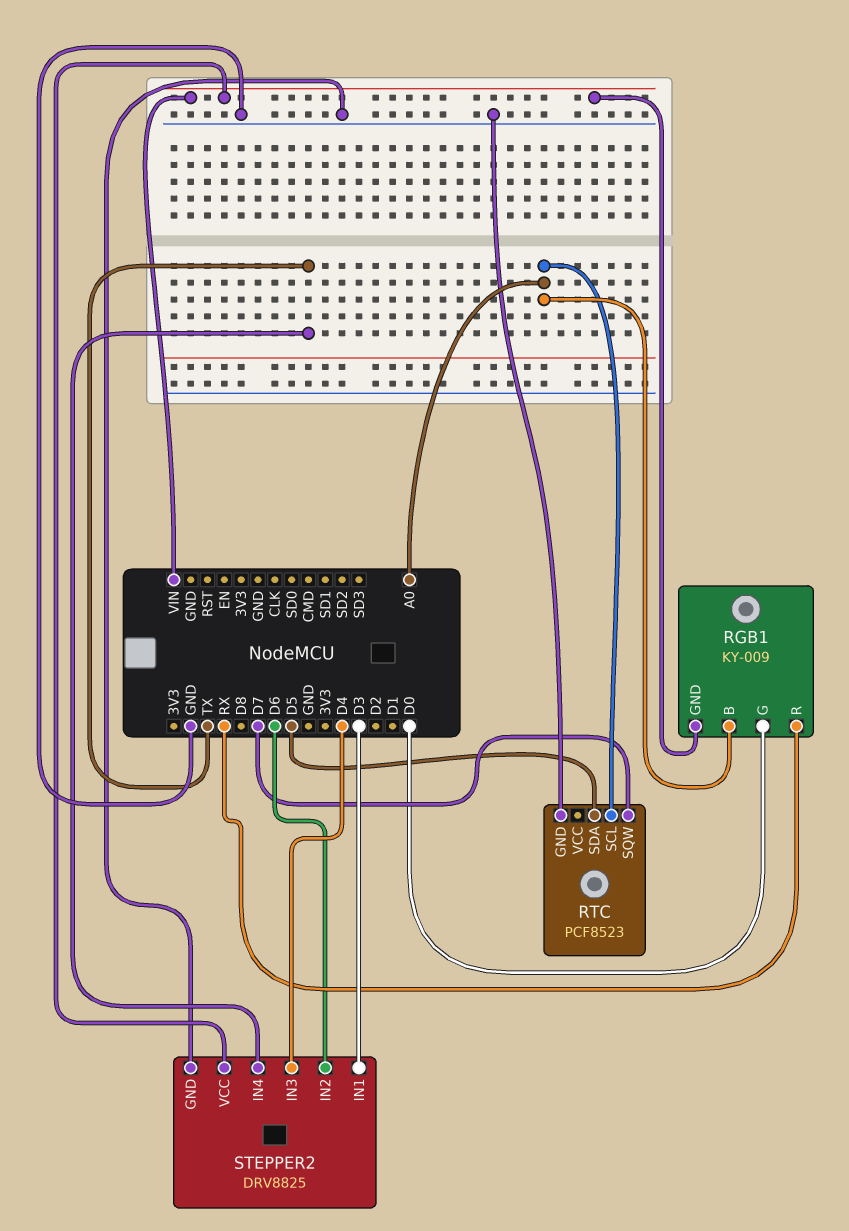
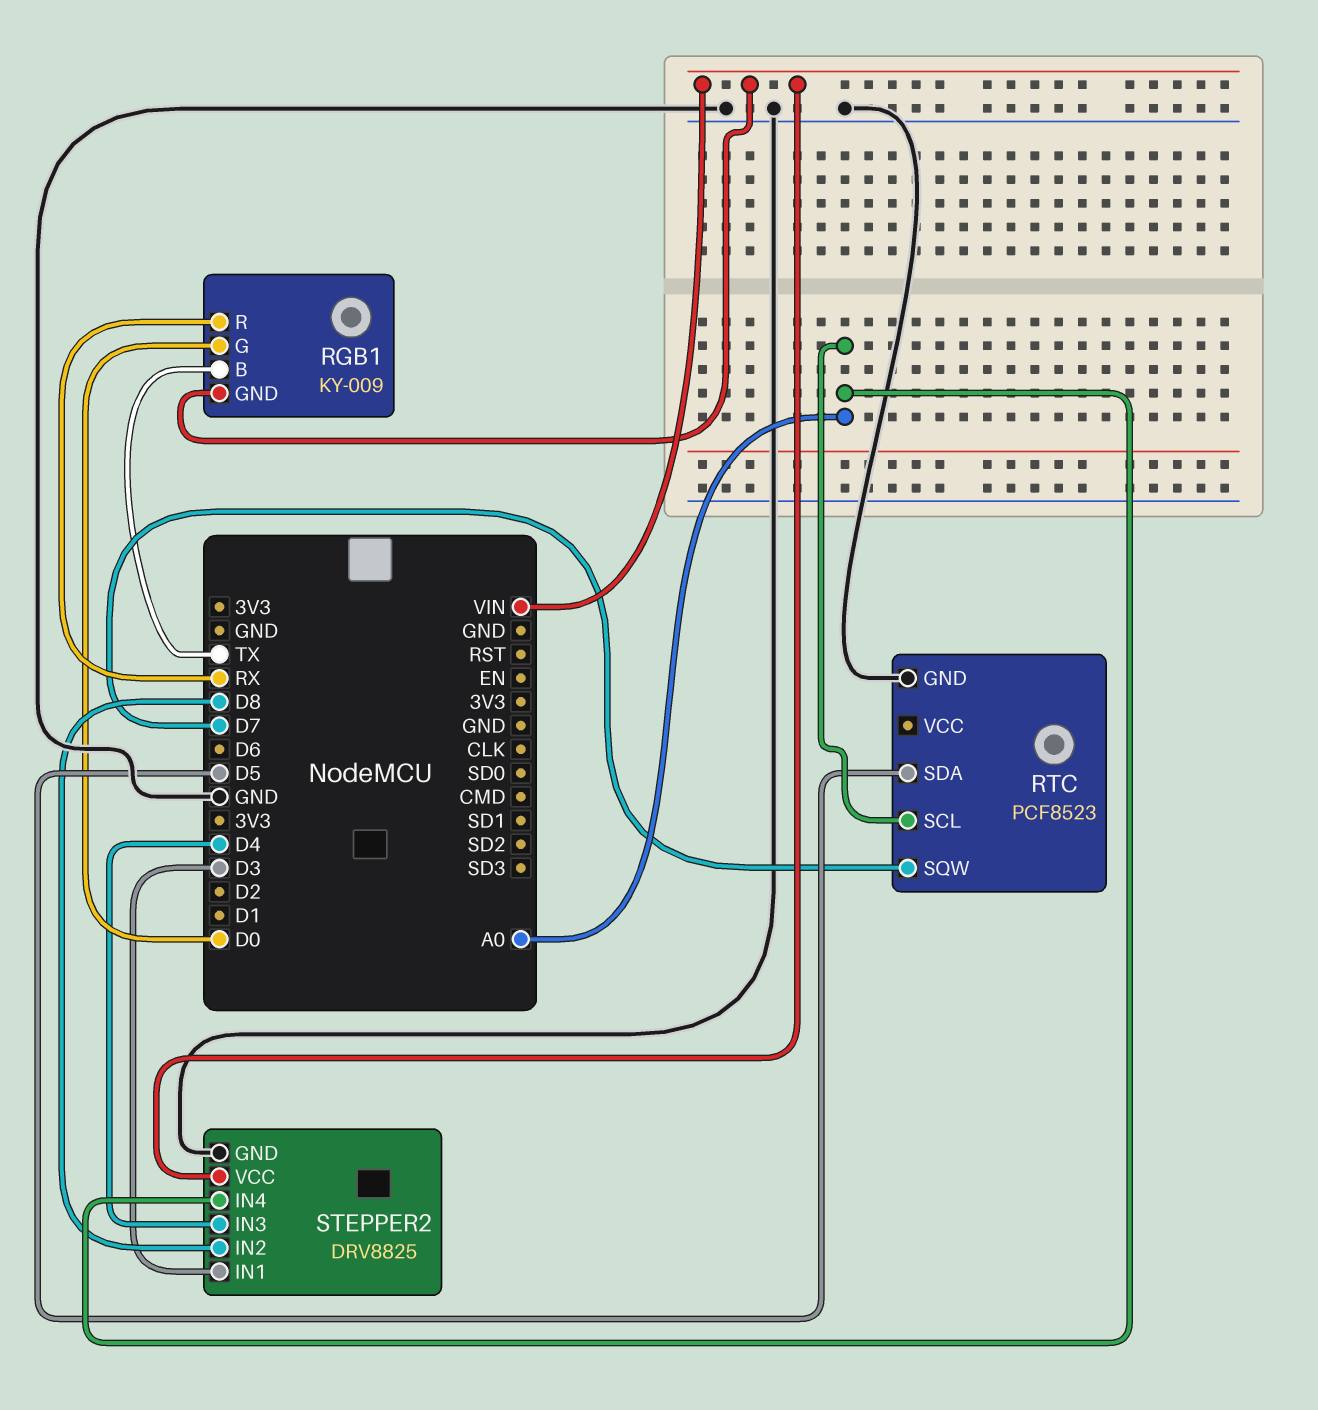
RGB1 pin B: A0 -> TX
STEPPER2 pin IN2: D6 -> D8
STEPPER2 pin IN4: TX -> A0

